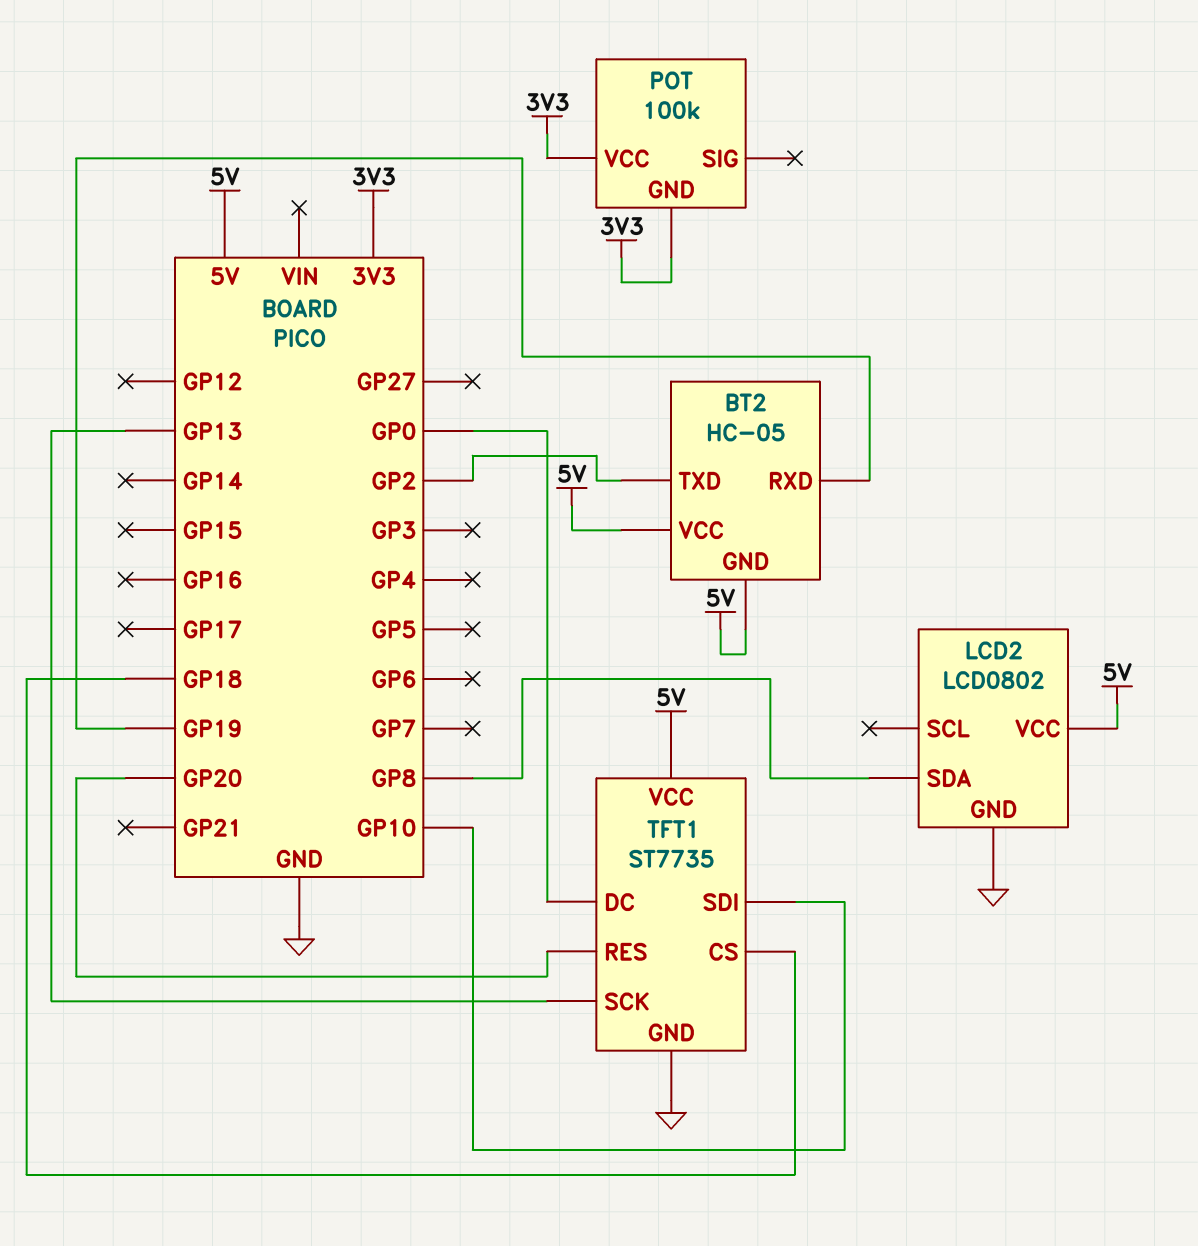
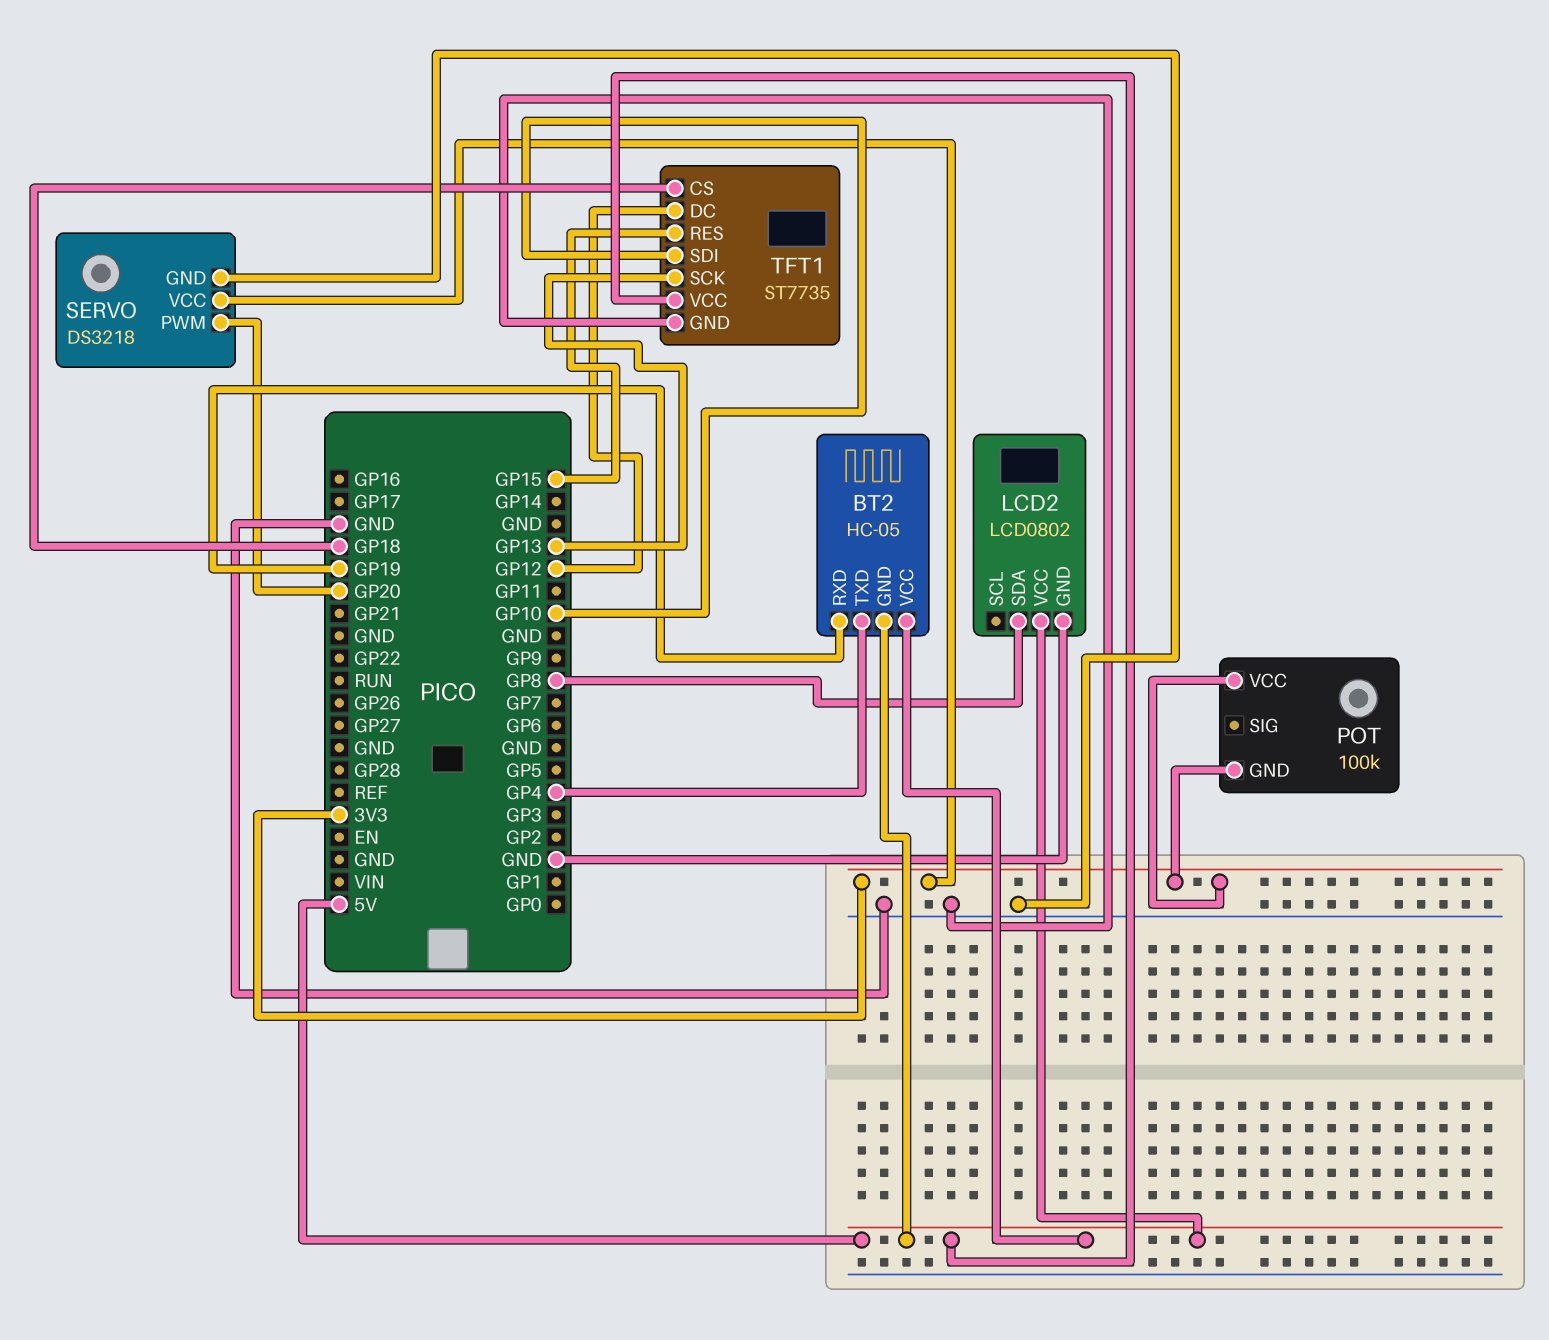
BT2 pin TXD: GP2 -> GP4
SERVO: none -> DS3218
SERVO pin GND: none -> GND
SERVO pin PWM: none -> GP20
SERVO pin VCC: none -> 3V3
TFT1 pin DC: GP0 -> GP12
TFT1 pin RES: GP20 -> GP15

